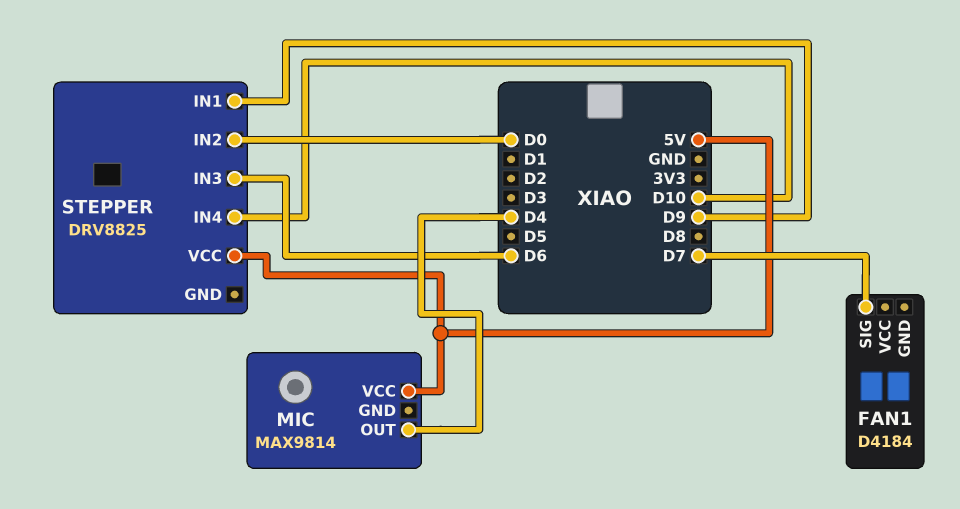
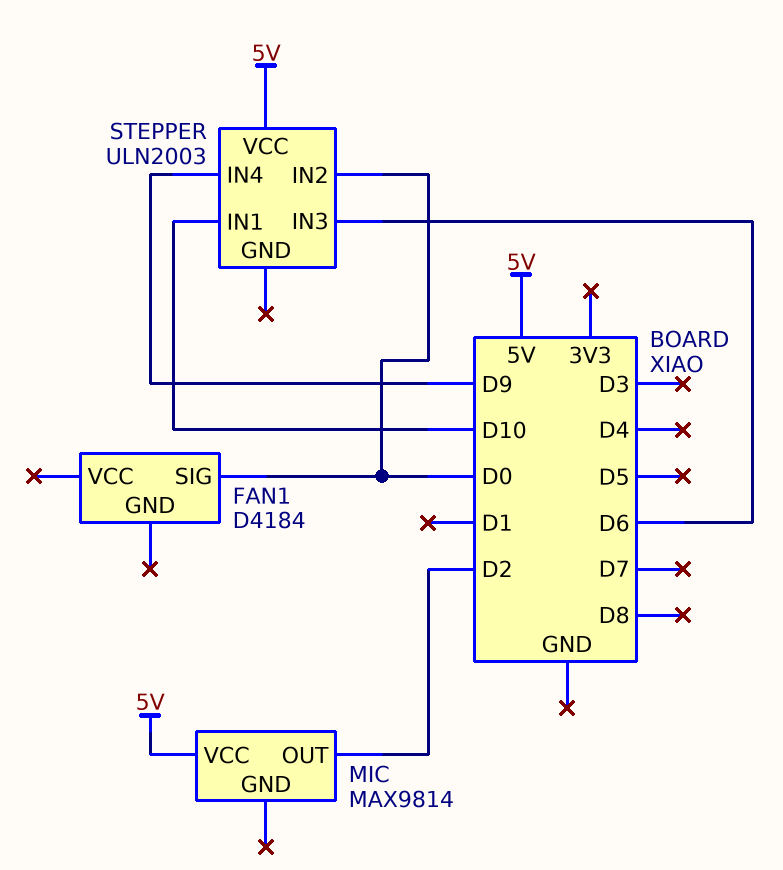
FAN1 pin SIG: D7 -> D0
MIC pin OUT: D4 -> D2
STEPPER: DRV8825 -> ULN2003
STEPPER pin IN1: D9 -> D10
STEPPER pin IN4: D10 -> D9

